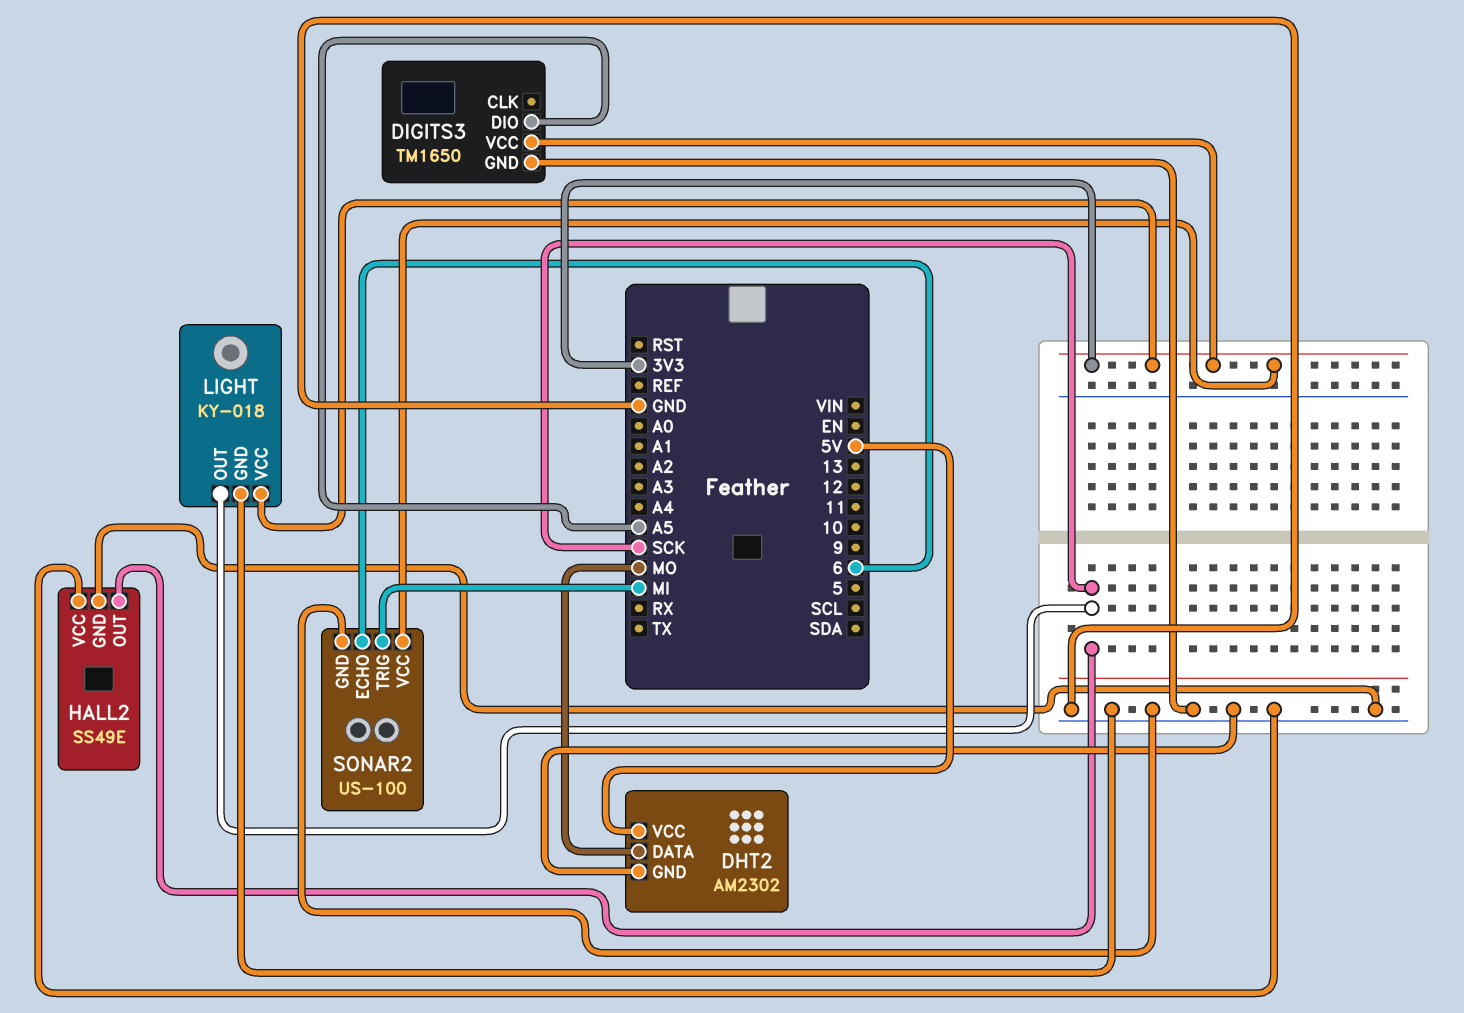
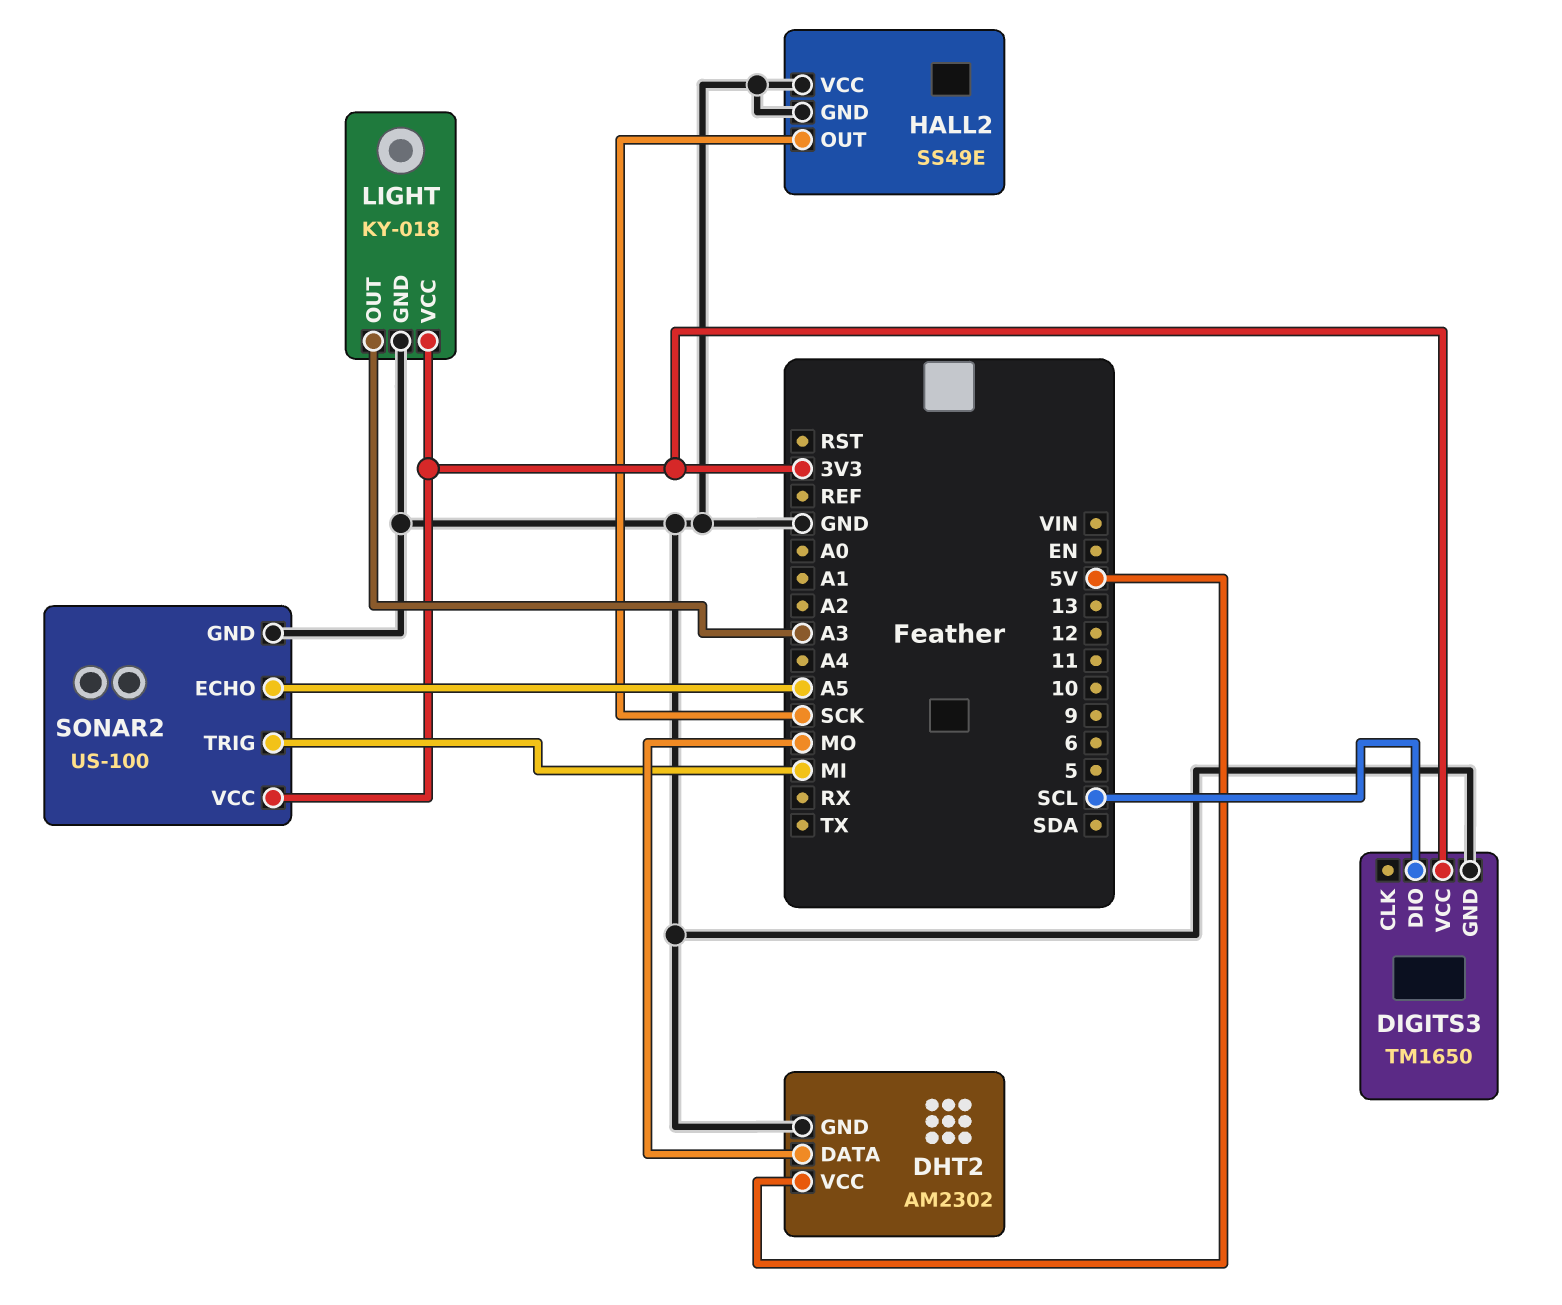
DIGITS3 pin DIO: A5 -> SCL
LIGHT pin OUT: SCK -> A3
SONAR2 pin ECHO: 6 -> A5

